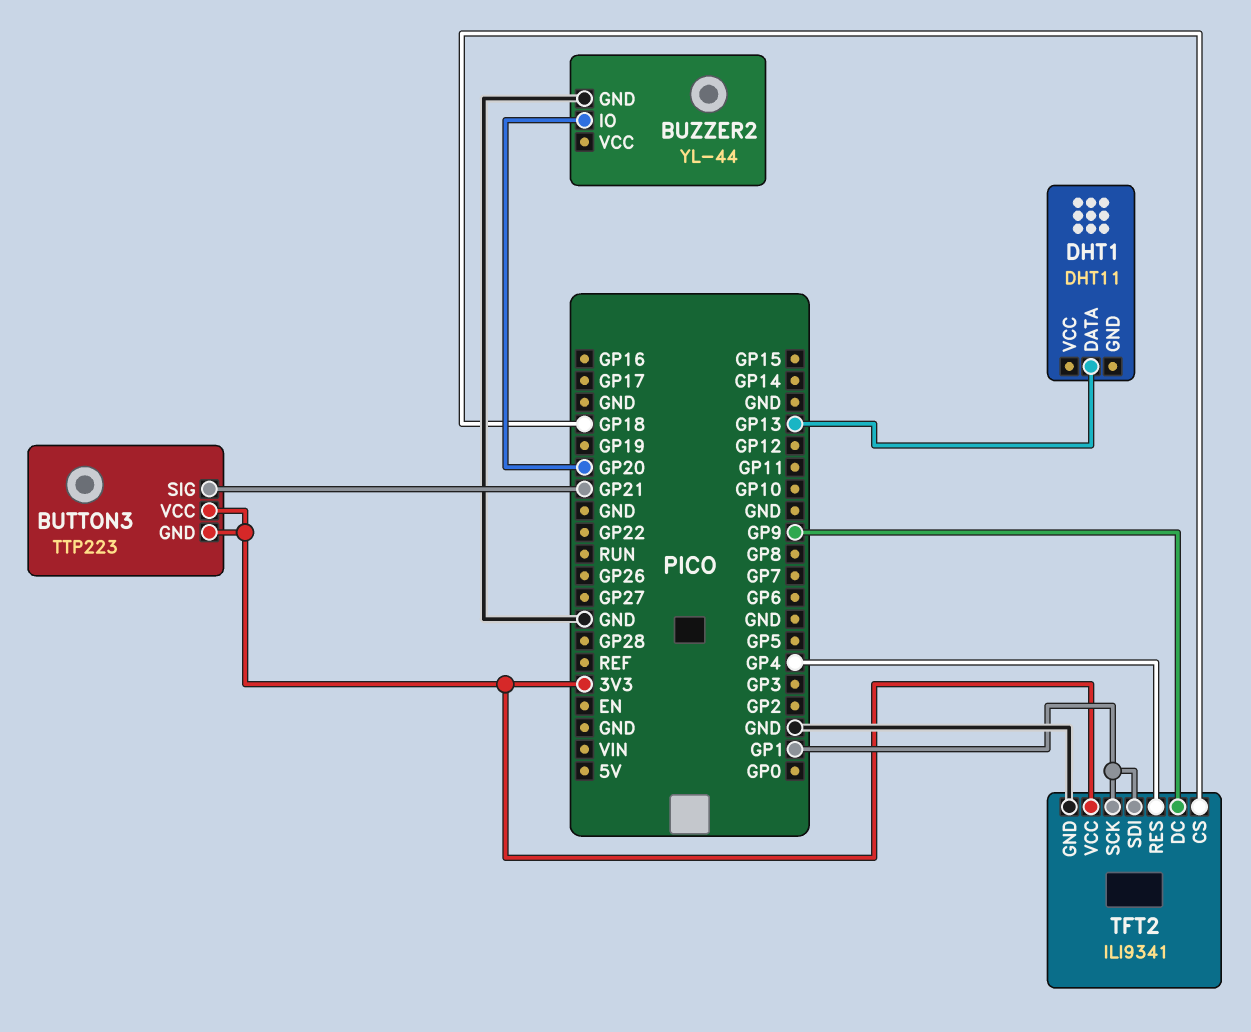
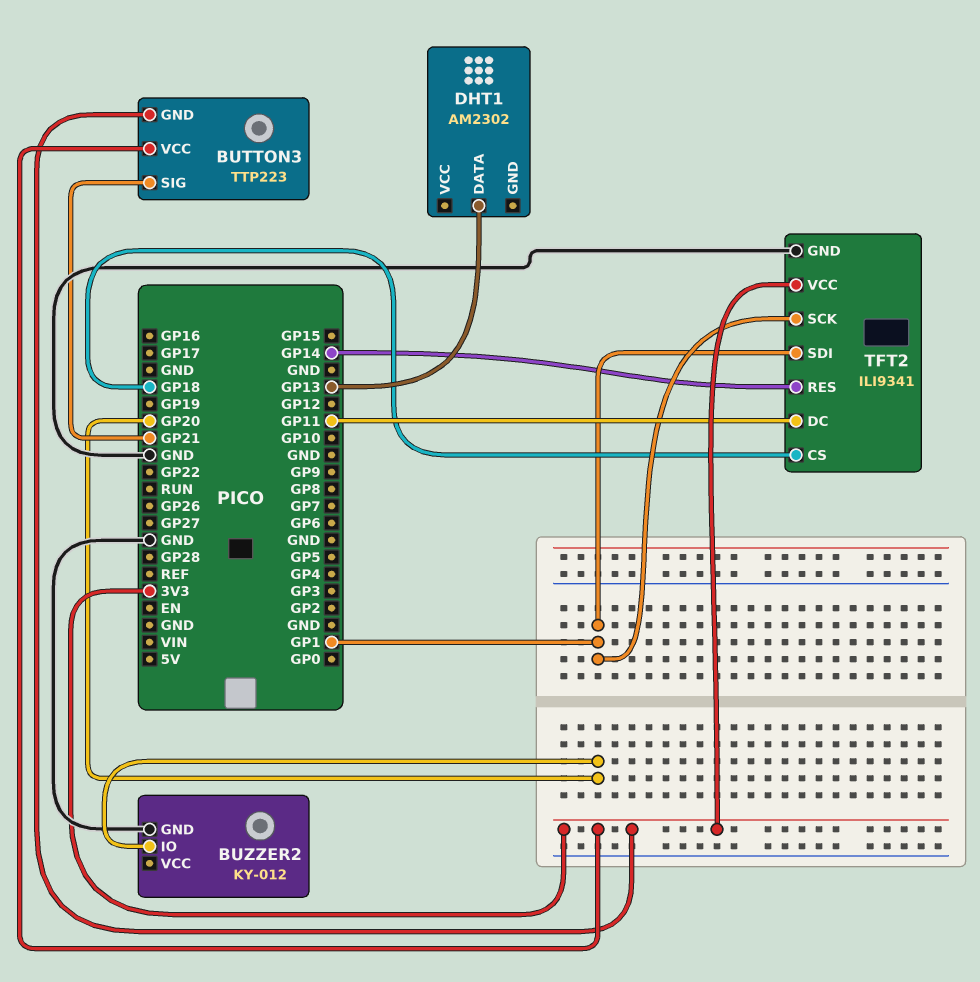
BUZZER2: YL-44 -> KY-012
DHT1: DHT11 -> AM2302
TFT2 pin DC: GP9 -> GP11
TFT2 pin RES: GP4 -> GP14

